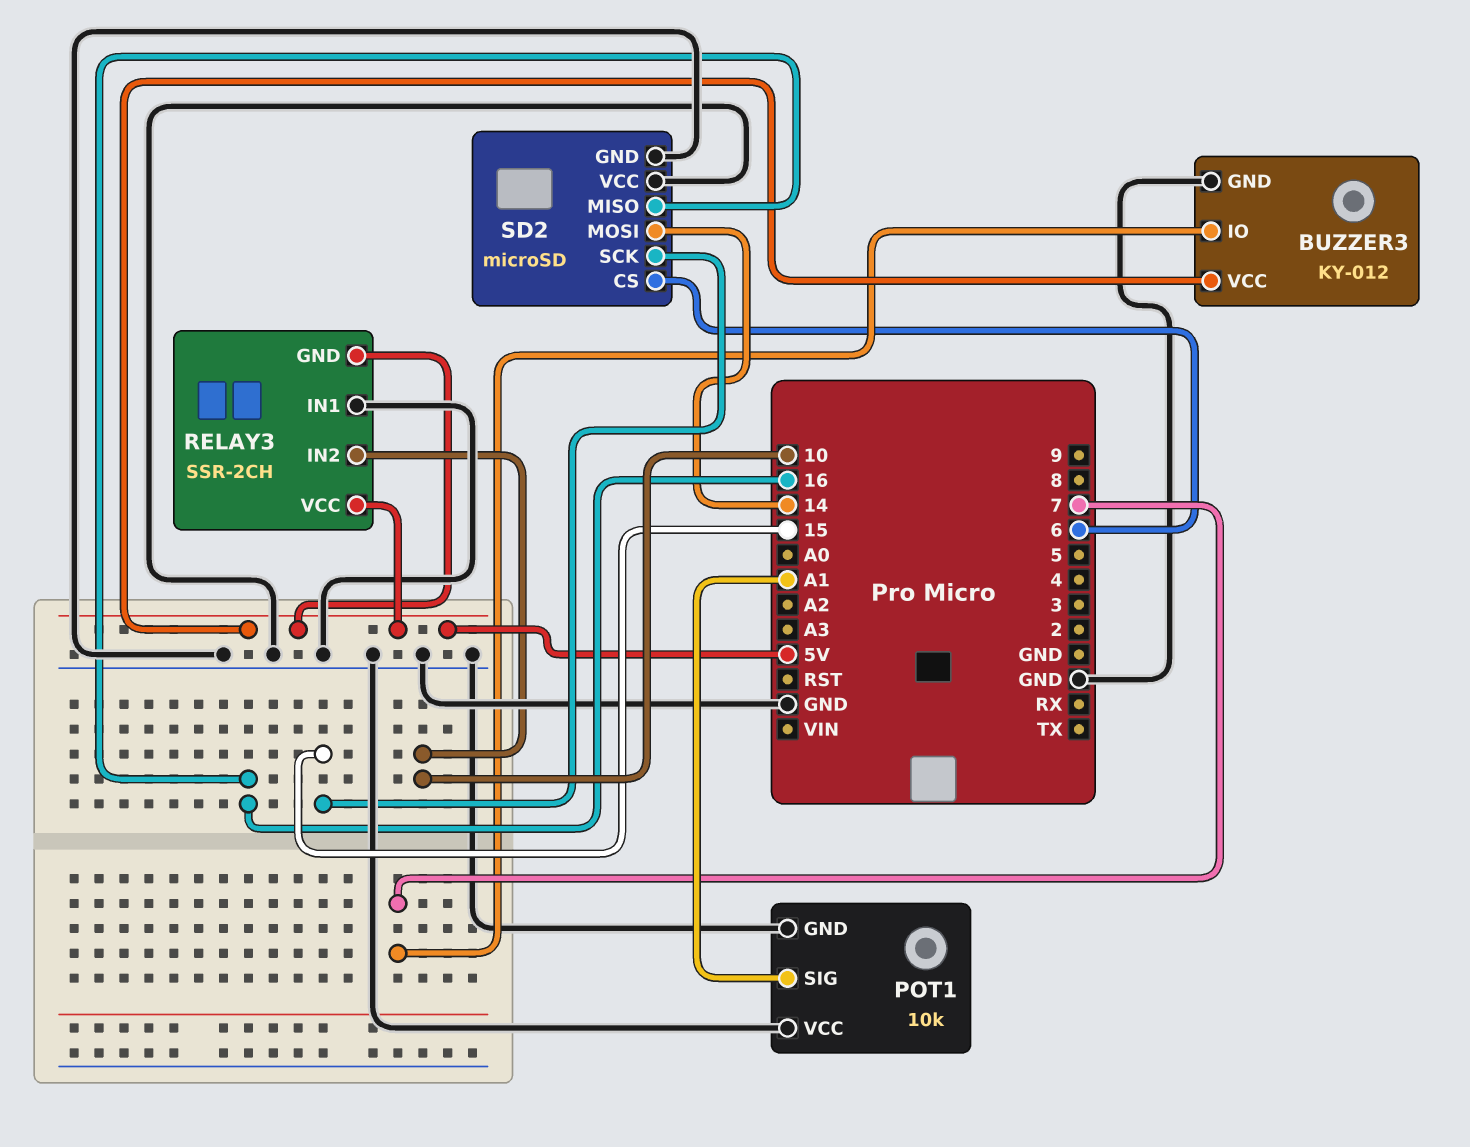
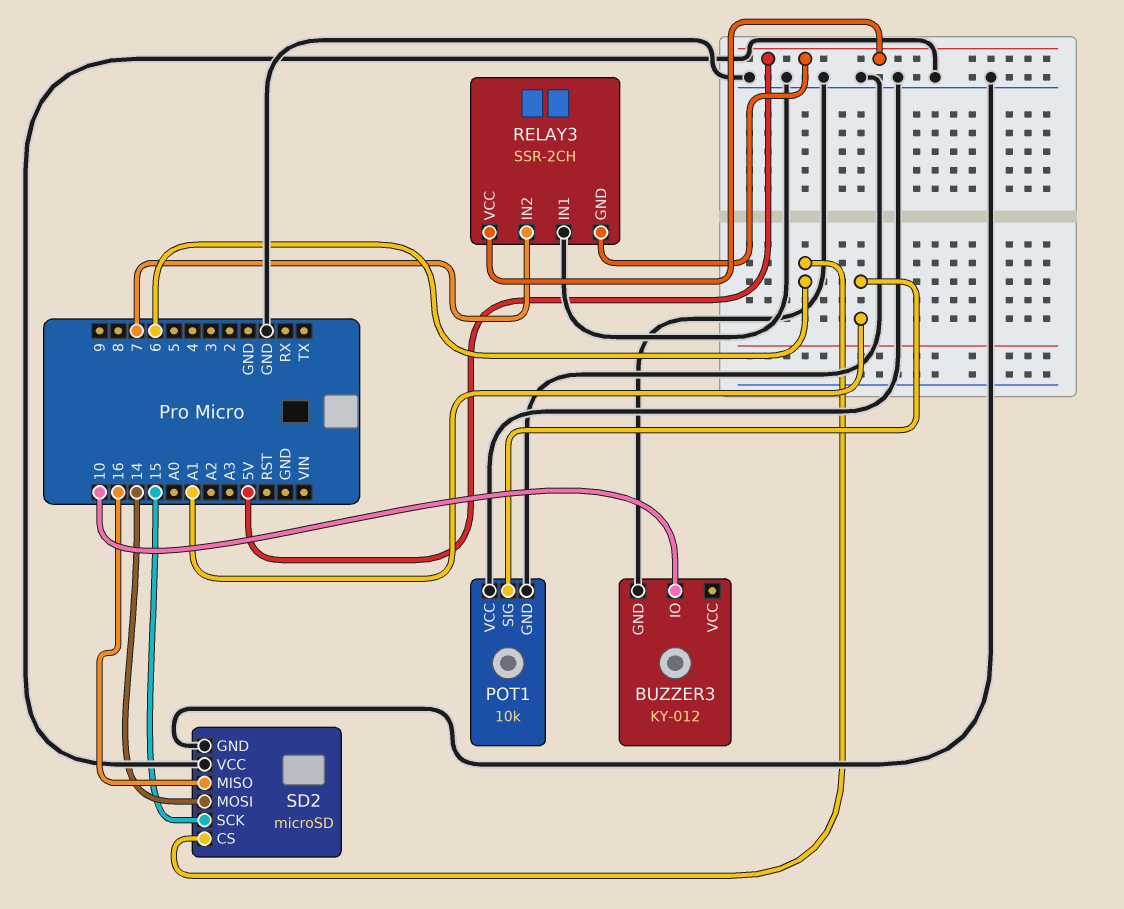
BUZZER3 pin IO: 7 -> 10
BUZZER3 pin VCC: 5V -> none
RELAY3 pin IN2: 10 -> 7

